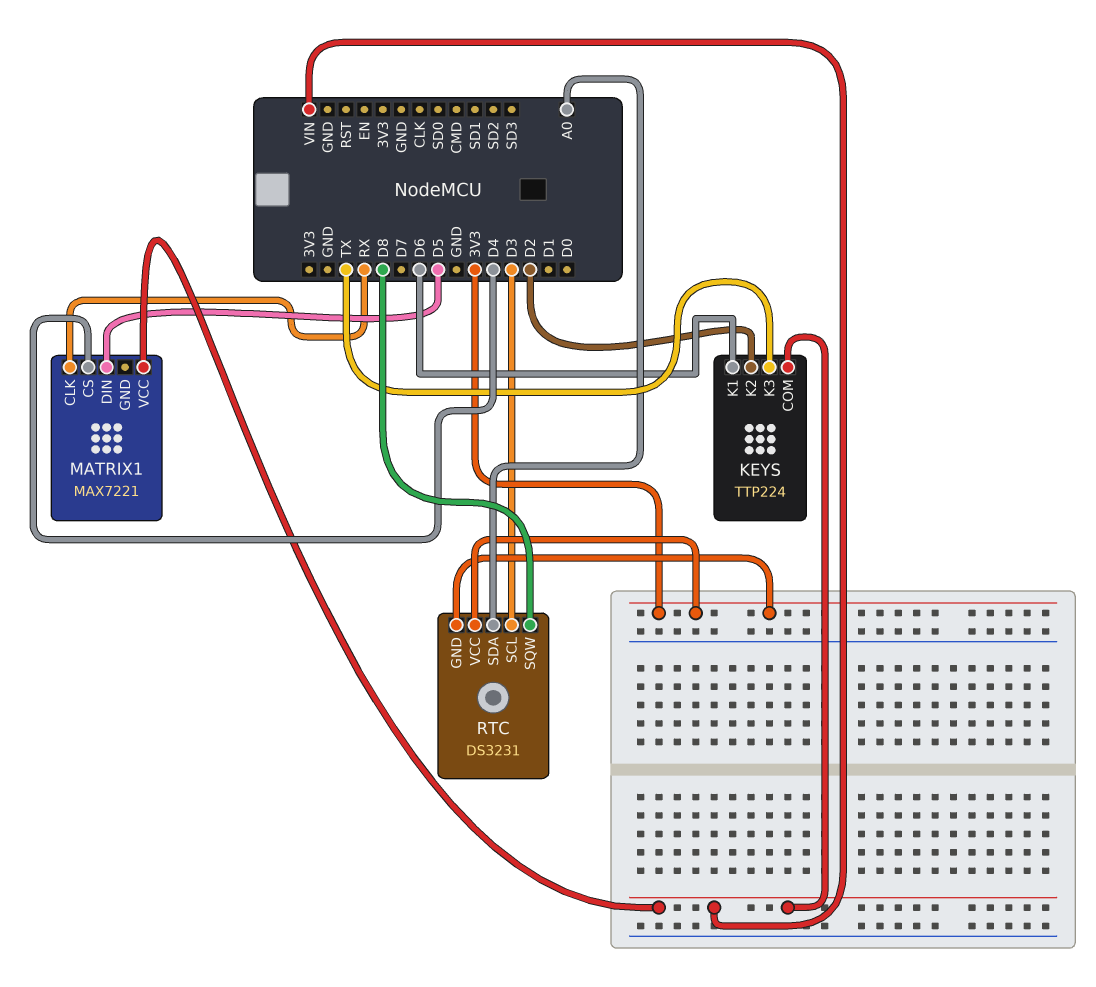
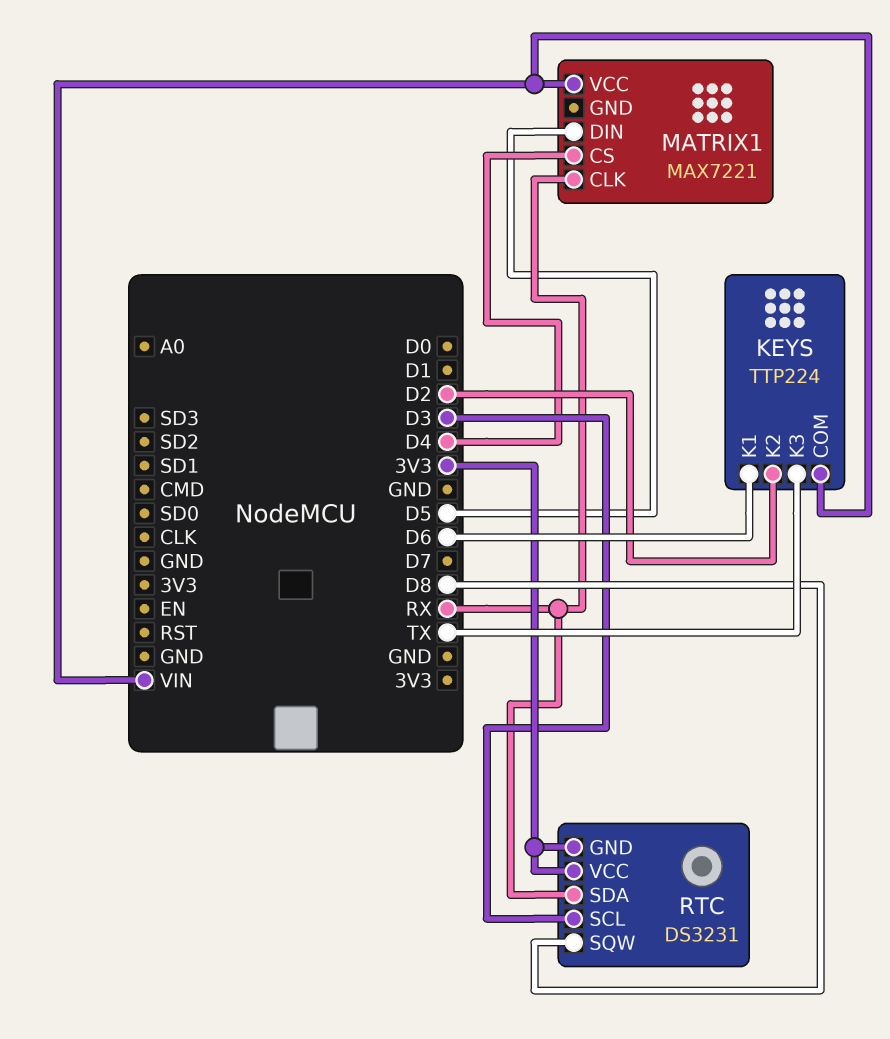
RTC pin SDA: A0 -> RX

